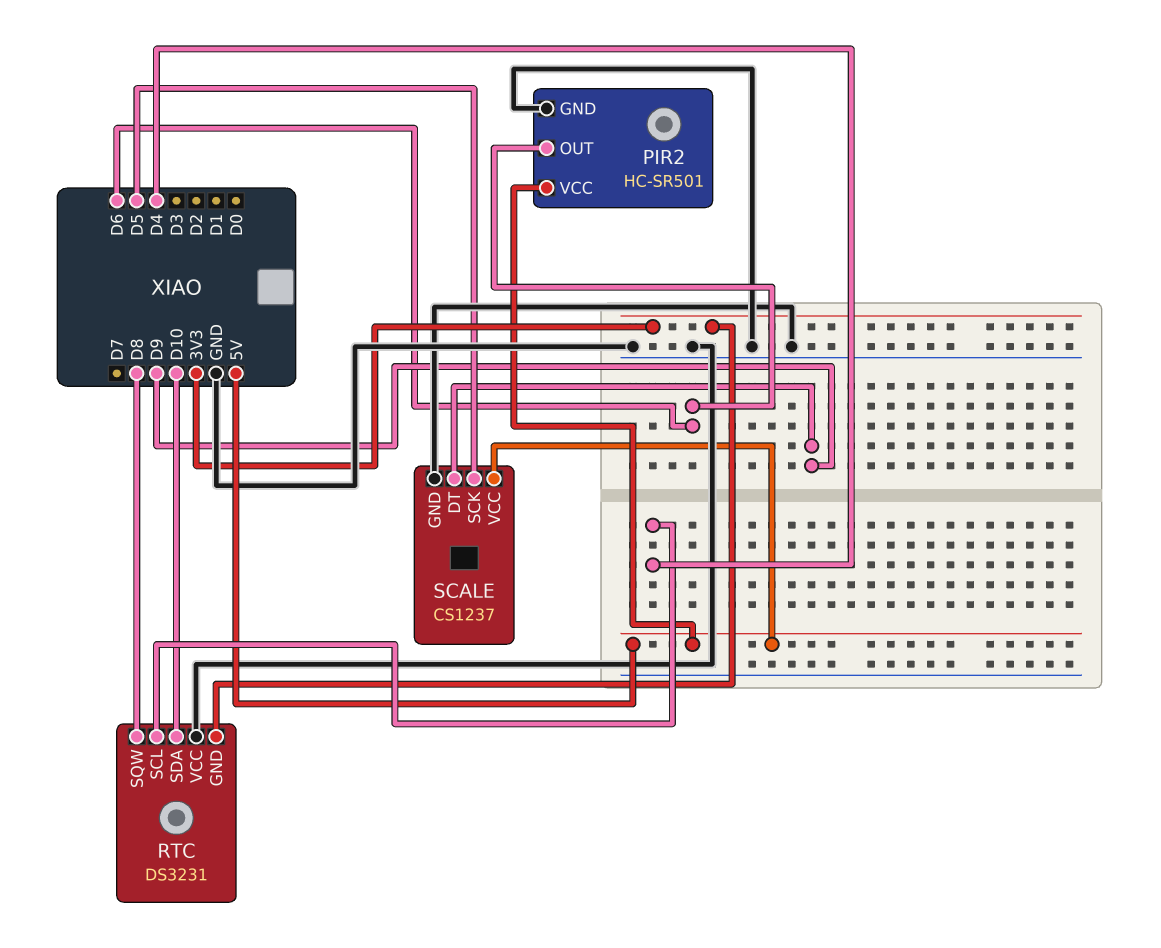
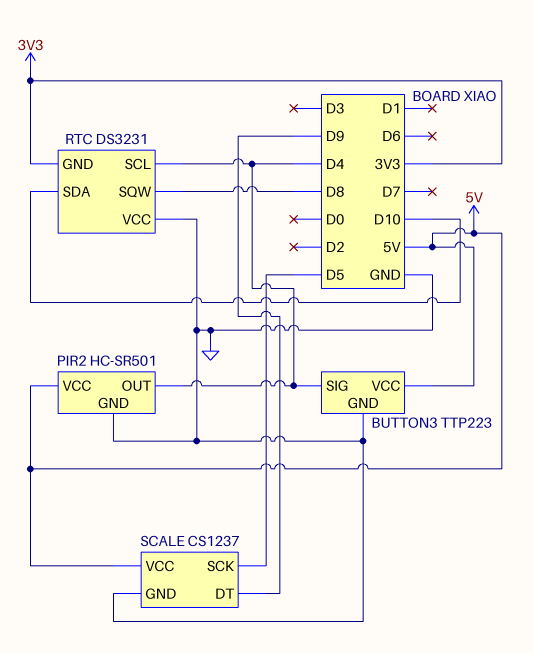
BUTTON3: none -> TTP223
BUTTON3 pin GND: none -> GND
BUTTON3 pin SIG: none -> D4
BUTTON3 pin VCC: none -> 5V
PIR2 pin OUT: D6 -> D4

